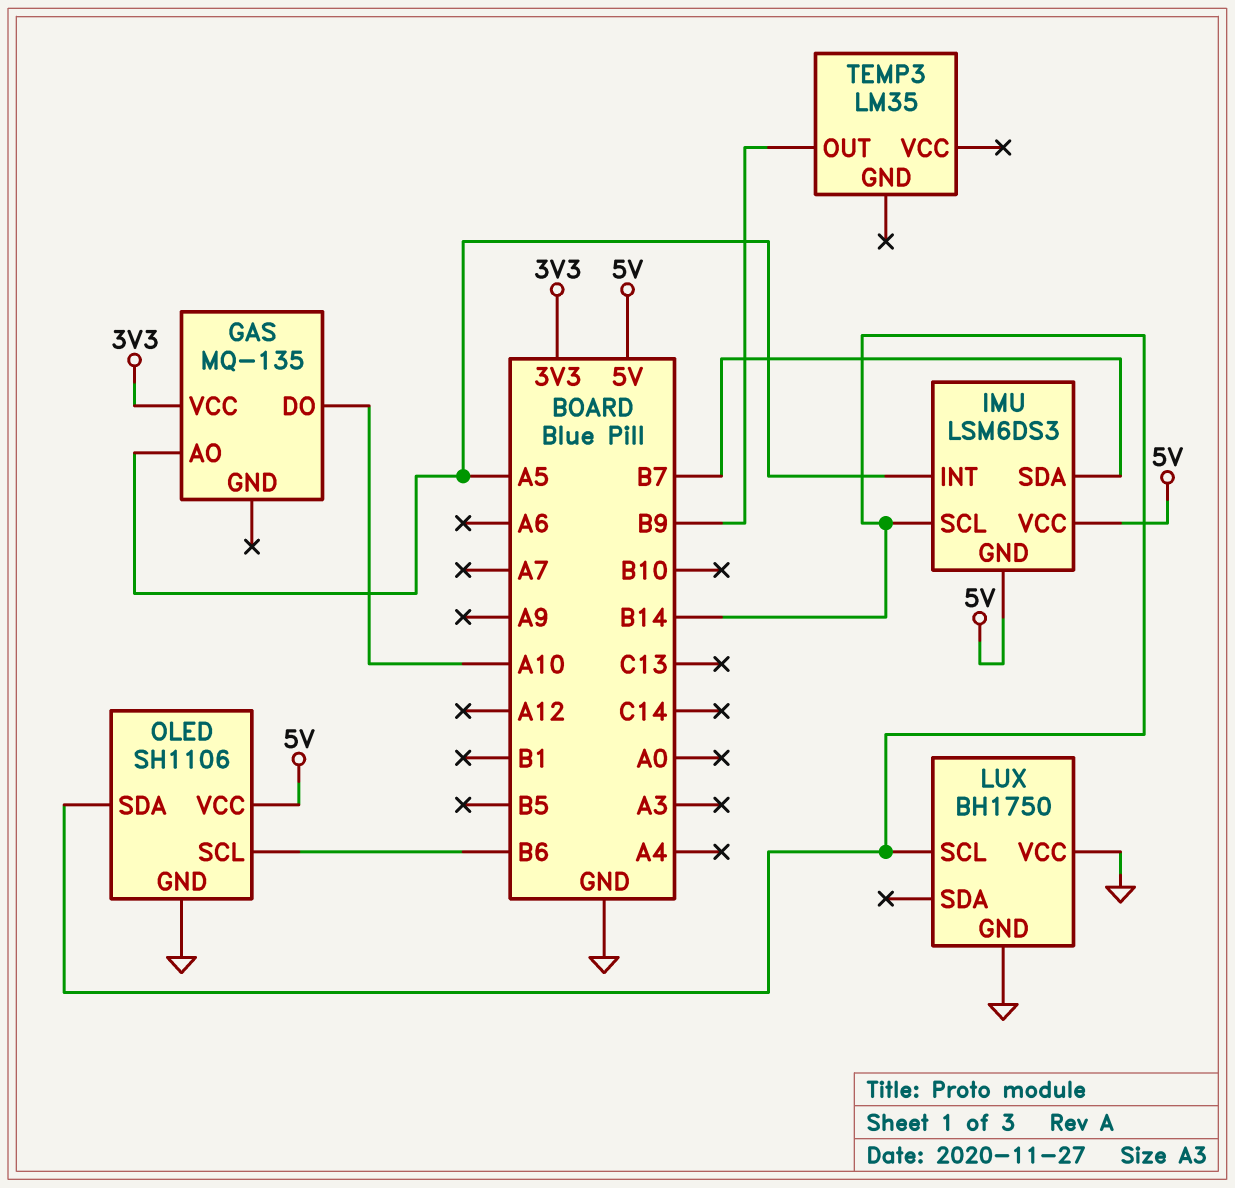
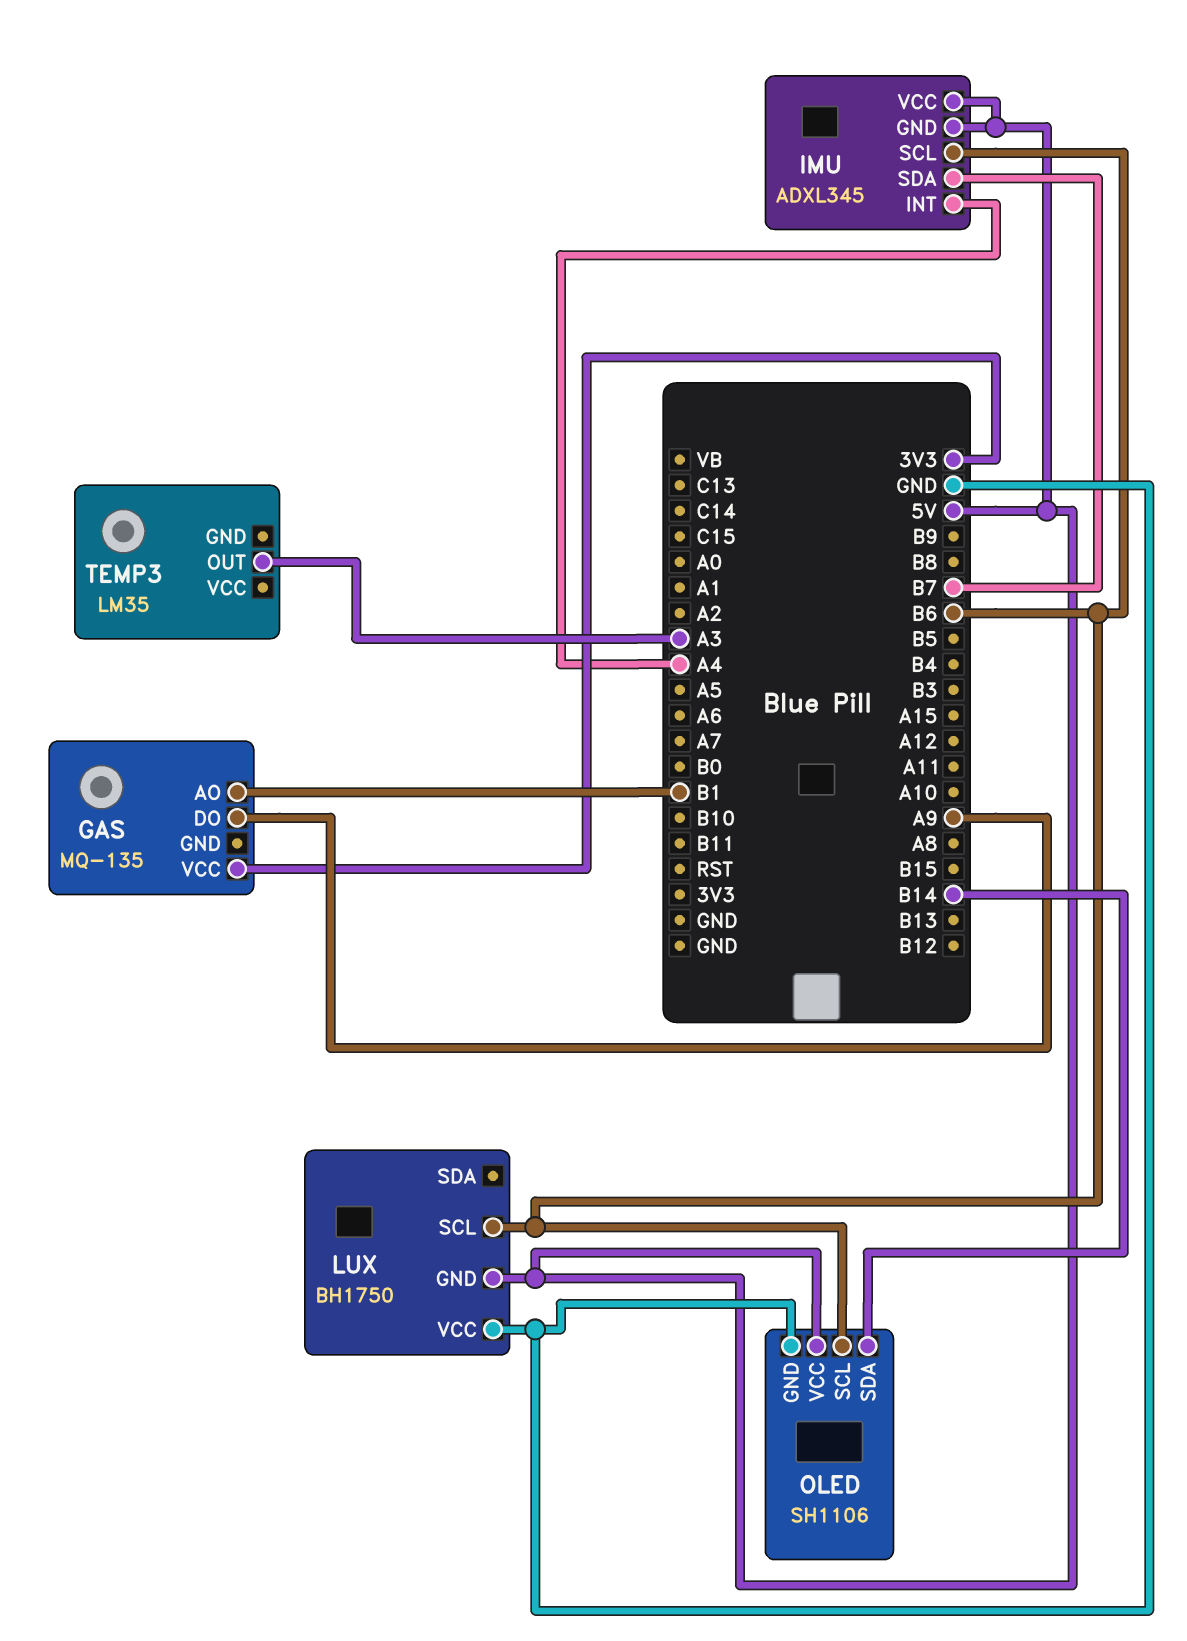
GAS pin AO: A5 -> B1
GAS pin DO: A10 -> A9
IMU: LSM6DS3 -> ADXL345
IMU pin INT: A5 -> A4
IMU pin SCL: B14 -> B6
LUX pin GND: GND -> 5V
LUX pin SCL: B14 -> B6
TEMP3 pin OUT: B9 -> A3

